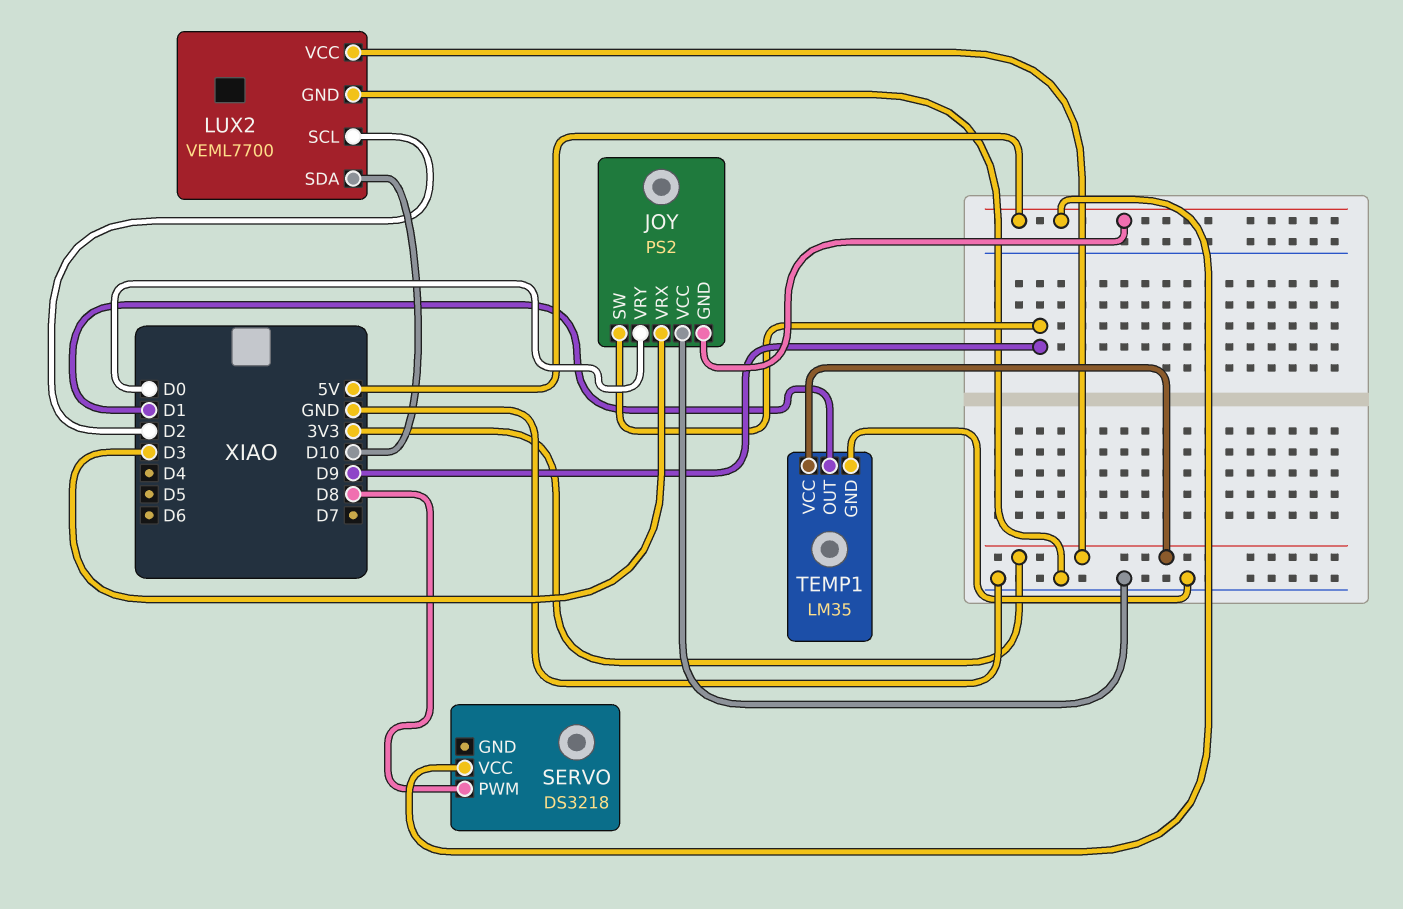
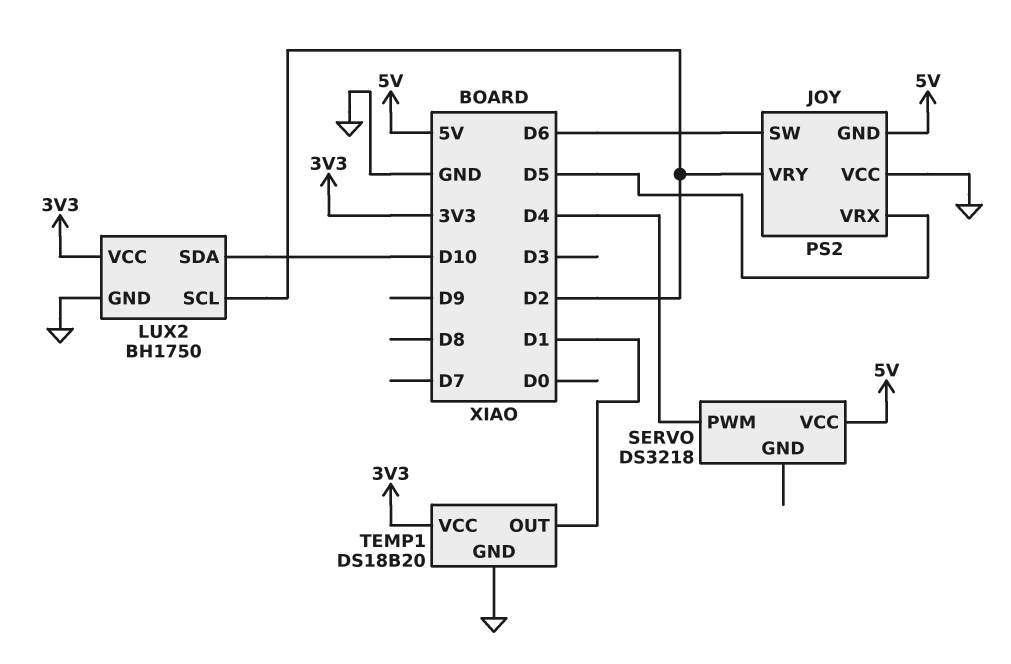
JOY pin SW: D9 -> D6
JOY pin VRX: D3 -> D5
JOY pin VRY: D0 -> D2
LUX2: VEML7700 -> BH1750
SERVO pin PWM: D8 -> D4
TEMP1: LM35 -> DS18B20

